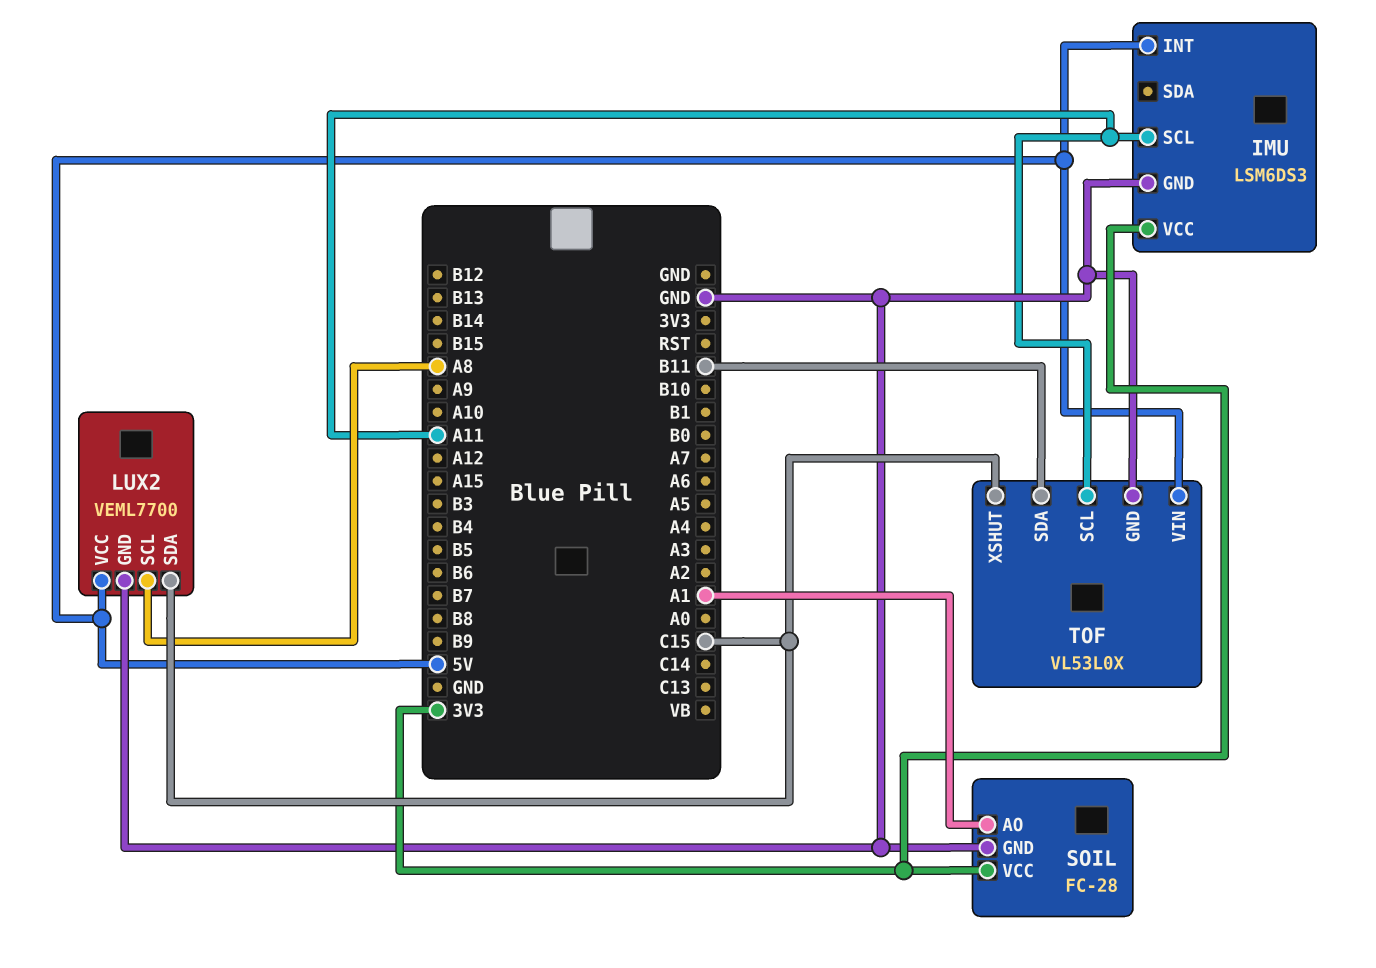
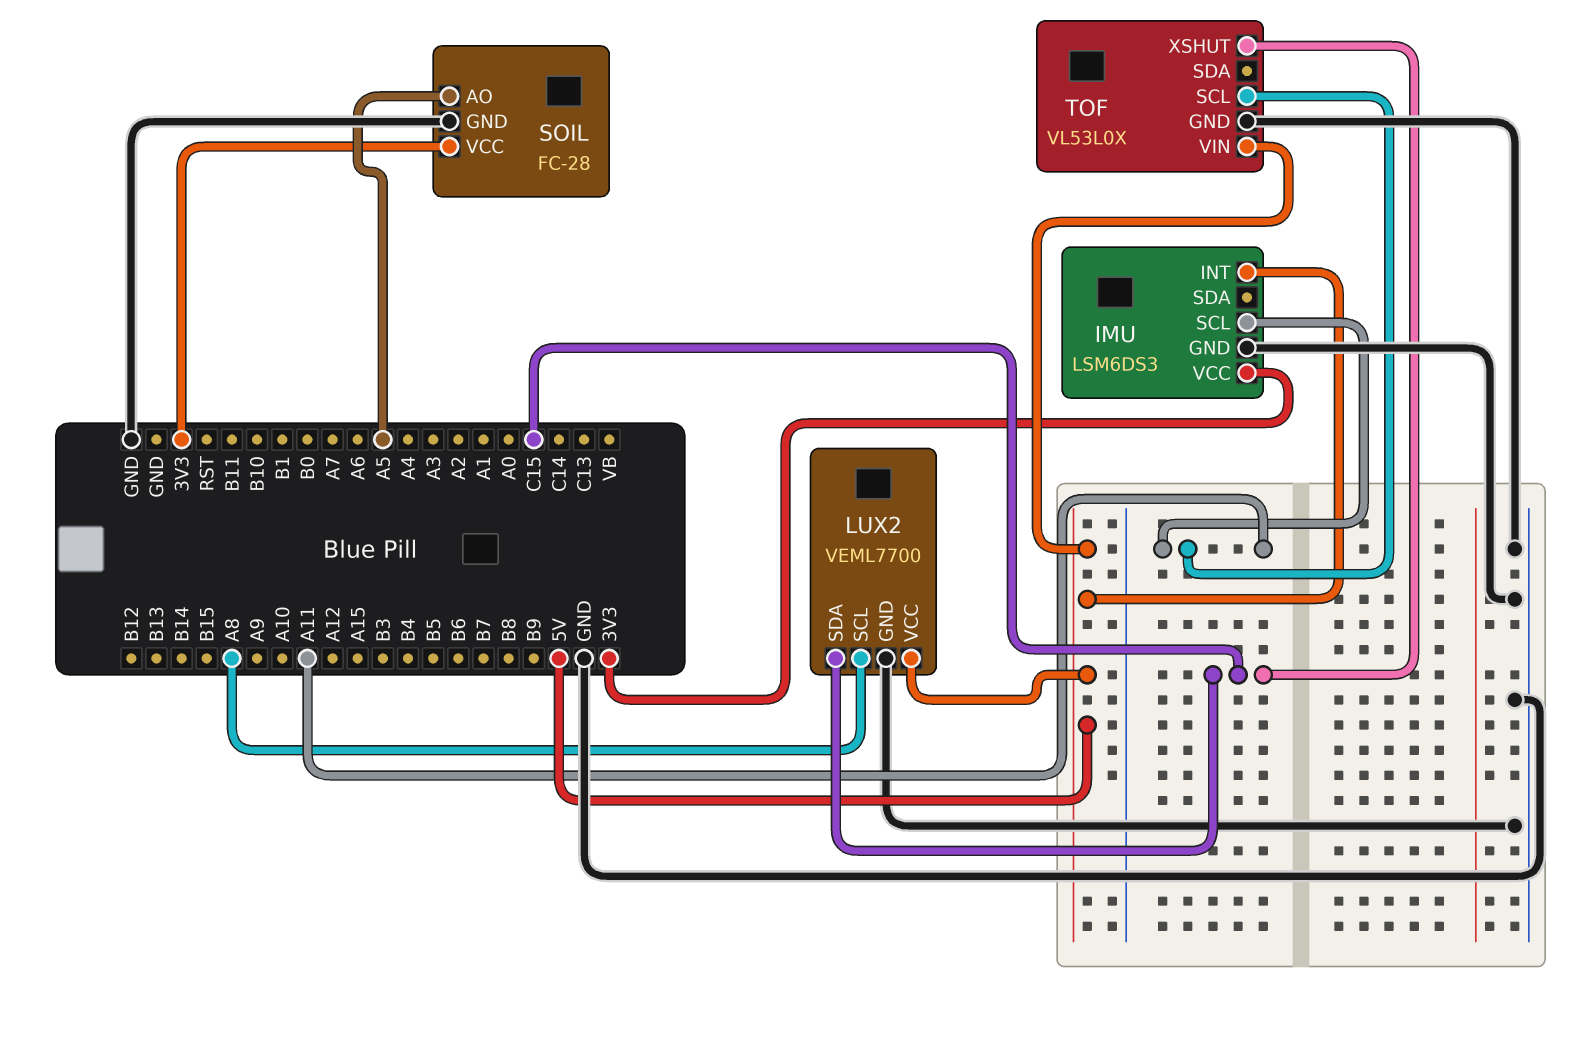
SOIL pin AO: A1 -> A5
TOF pin SDA: B11 -> none

